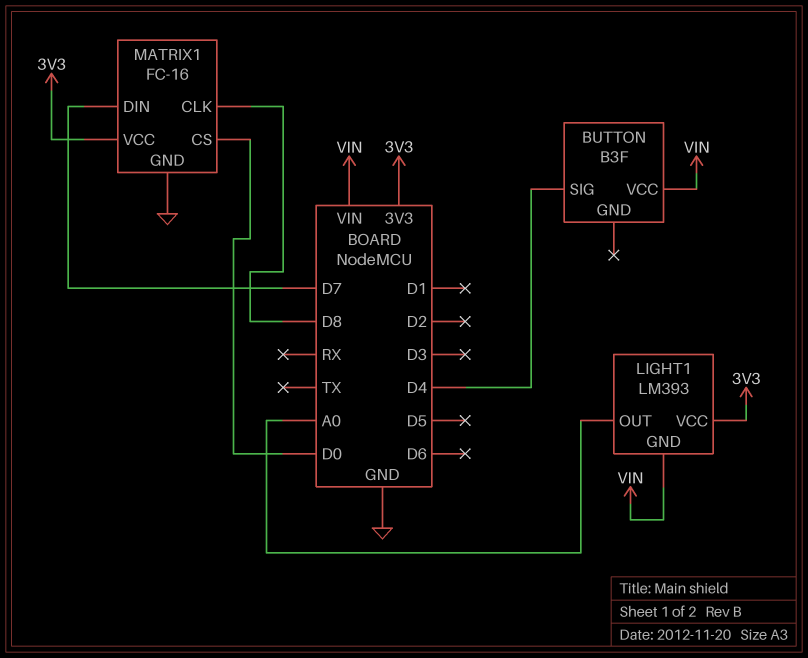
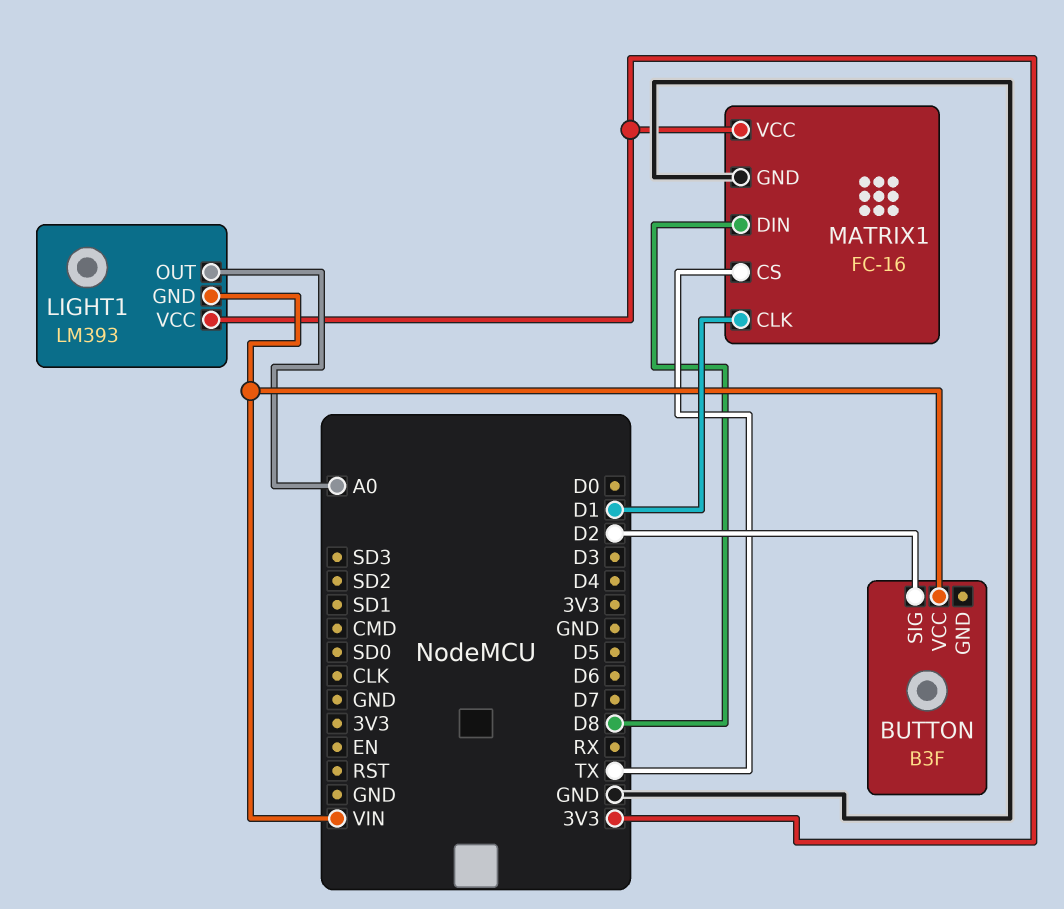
BUTTON pin SIG: D4 -> D2
MATRIX1 pin CLK: D8 -> D1
MATRIX1 pin CS: D0 -> TX
MATRIX1 pin DIN: D7 -> D8

